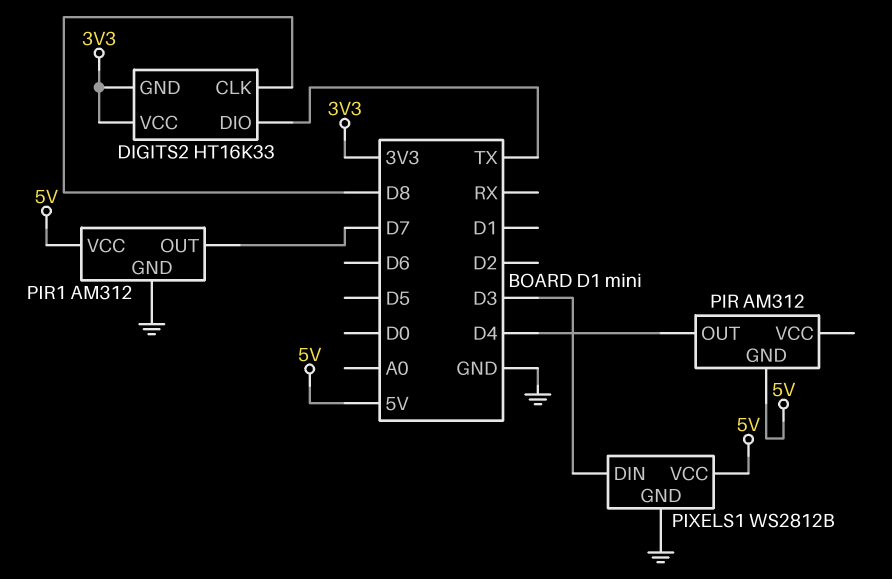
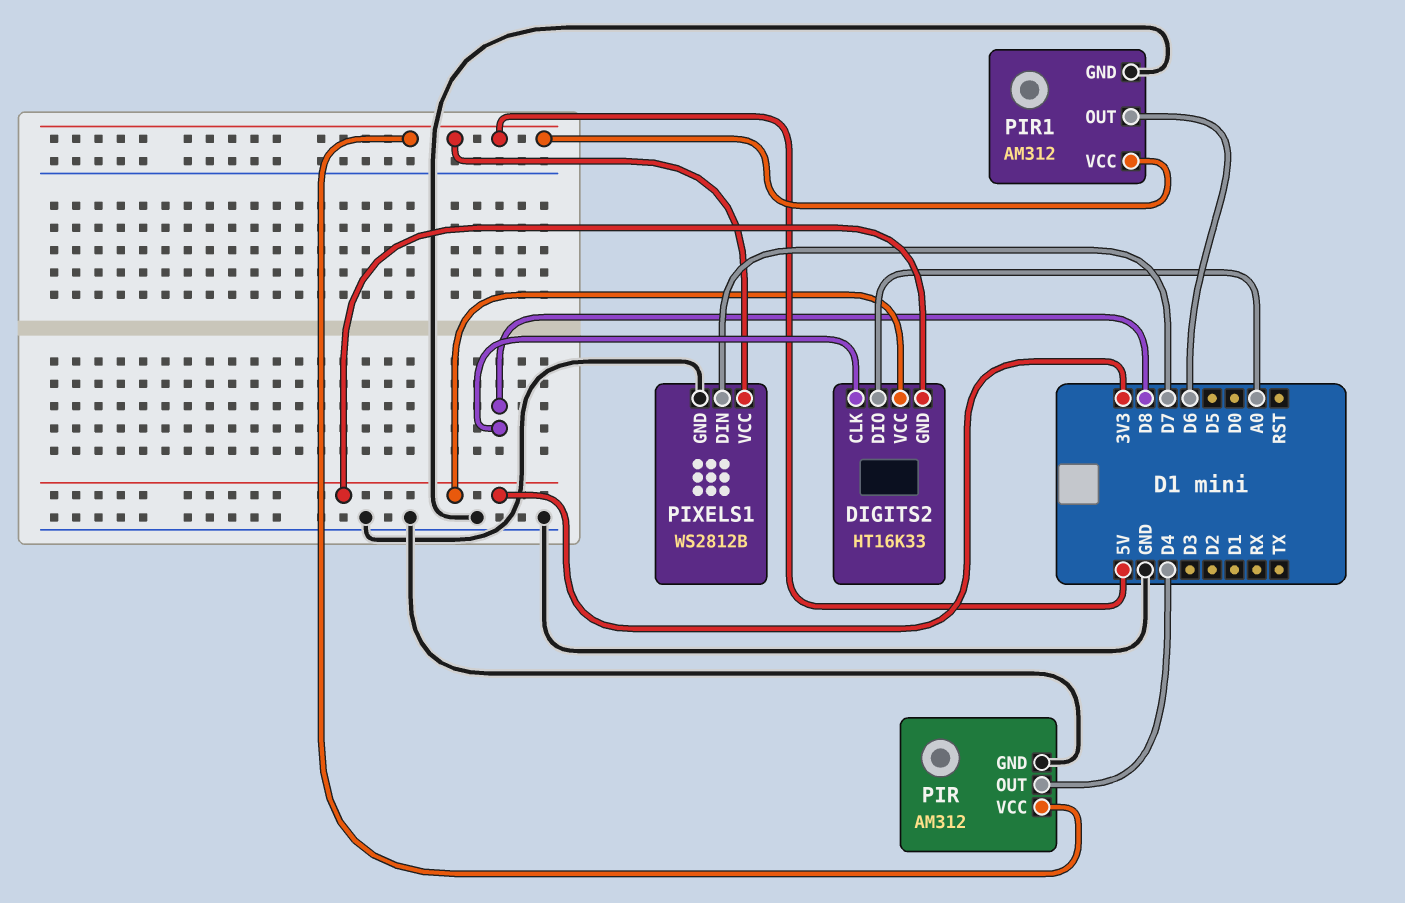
DIGITS2 pin DIO: TX -> A0
PIR pin GND: 5V -> GND
PIR pin VCC: none -> 5V
PIR1 pin OUT: D7 -> D6
PIXELS1 pin DIN: D3 -> D7

